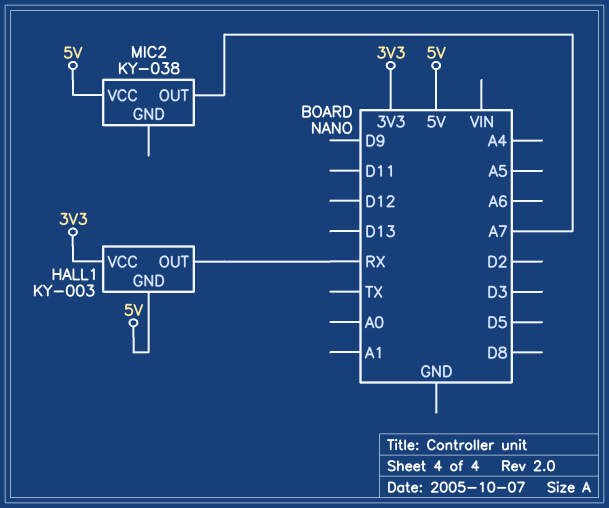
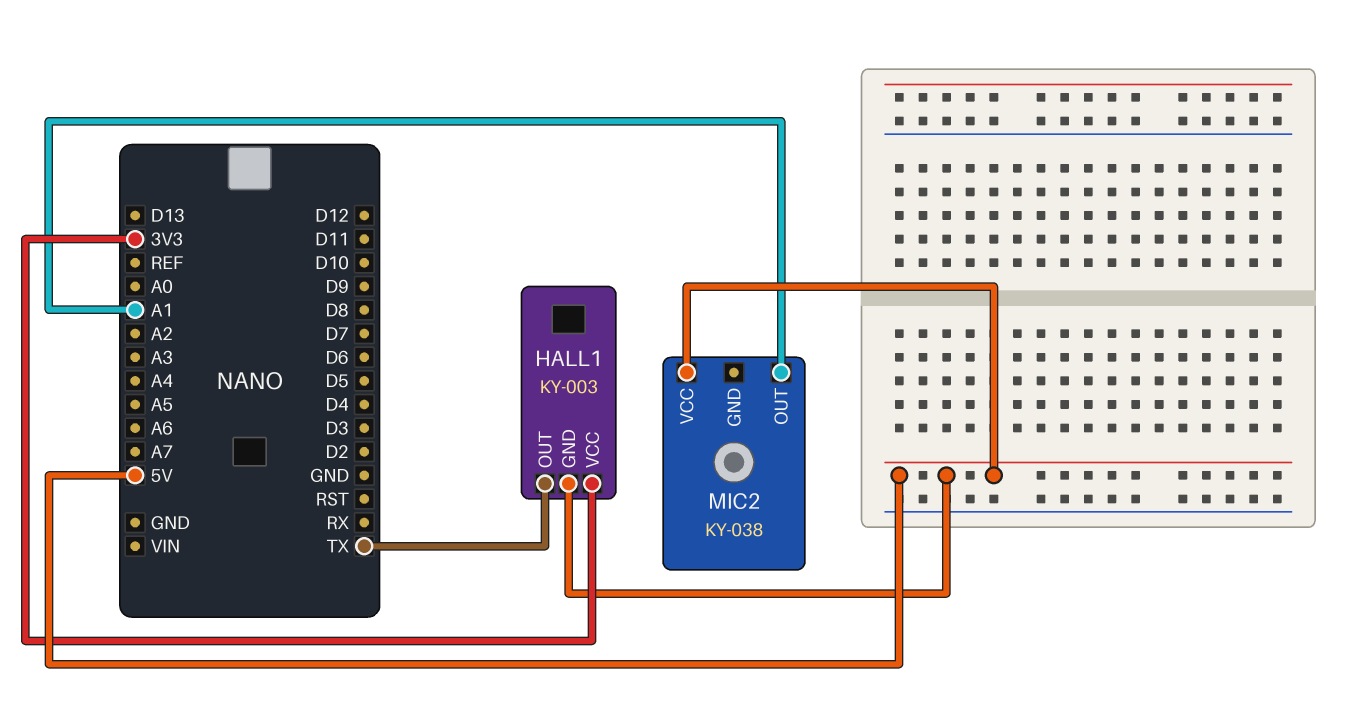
HALL1 pin OUT: RX -> TX
MIC2 pin OUT: A7 -> A1

